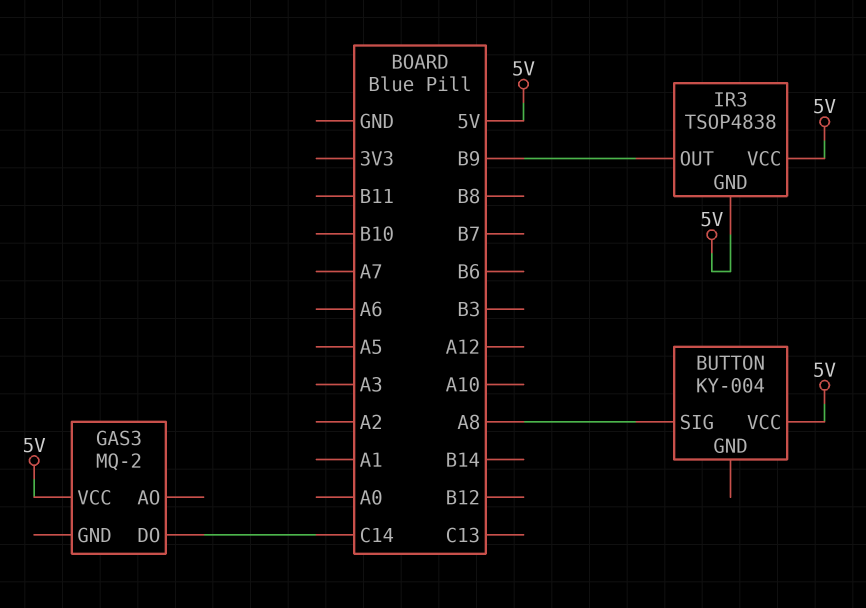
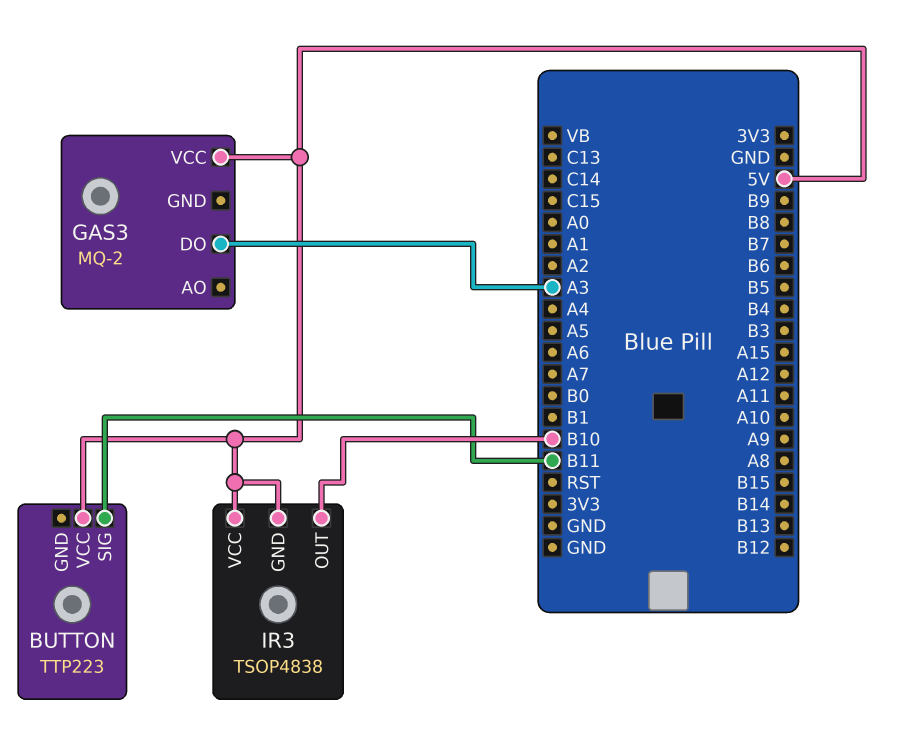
BUTTON: KY-004 -> TTP223
BUTTON pin SIG: A8 -> B11
GAS3 pin DO: C14 -> A3
IR3 pin OUT: B9 -> B10

